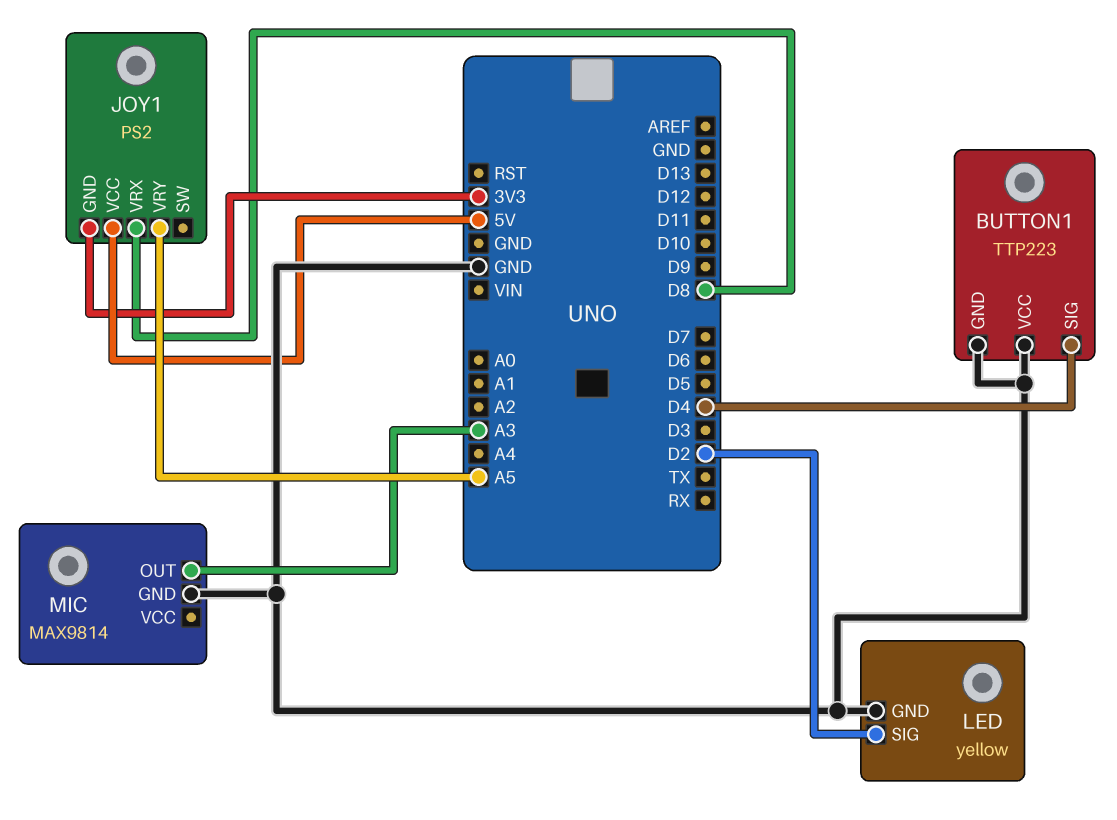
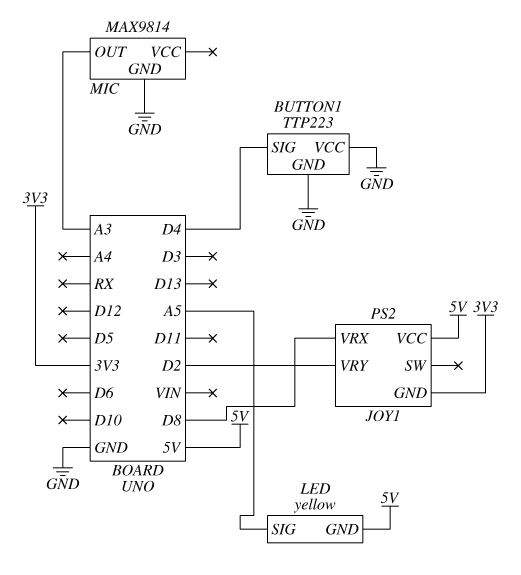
JOY1 pin VRY: A5 -> D2
LED pin GND: GND -> 5V
LED pin SIG: D2 -> A5

